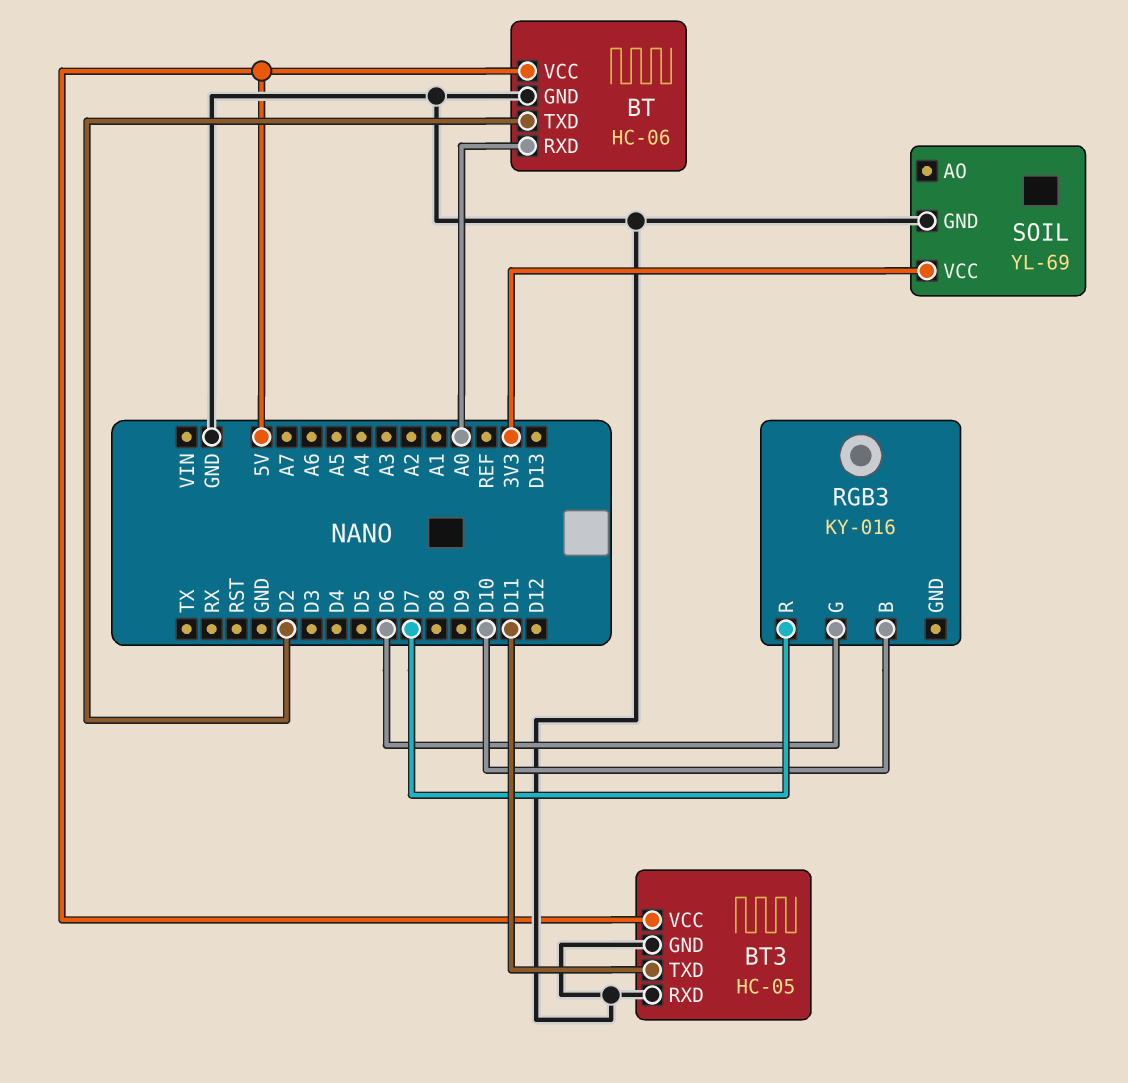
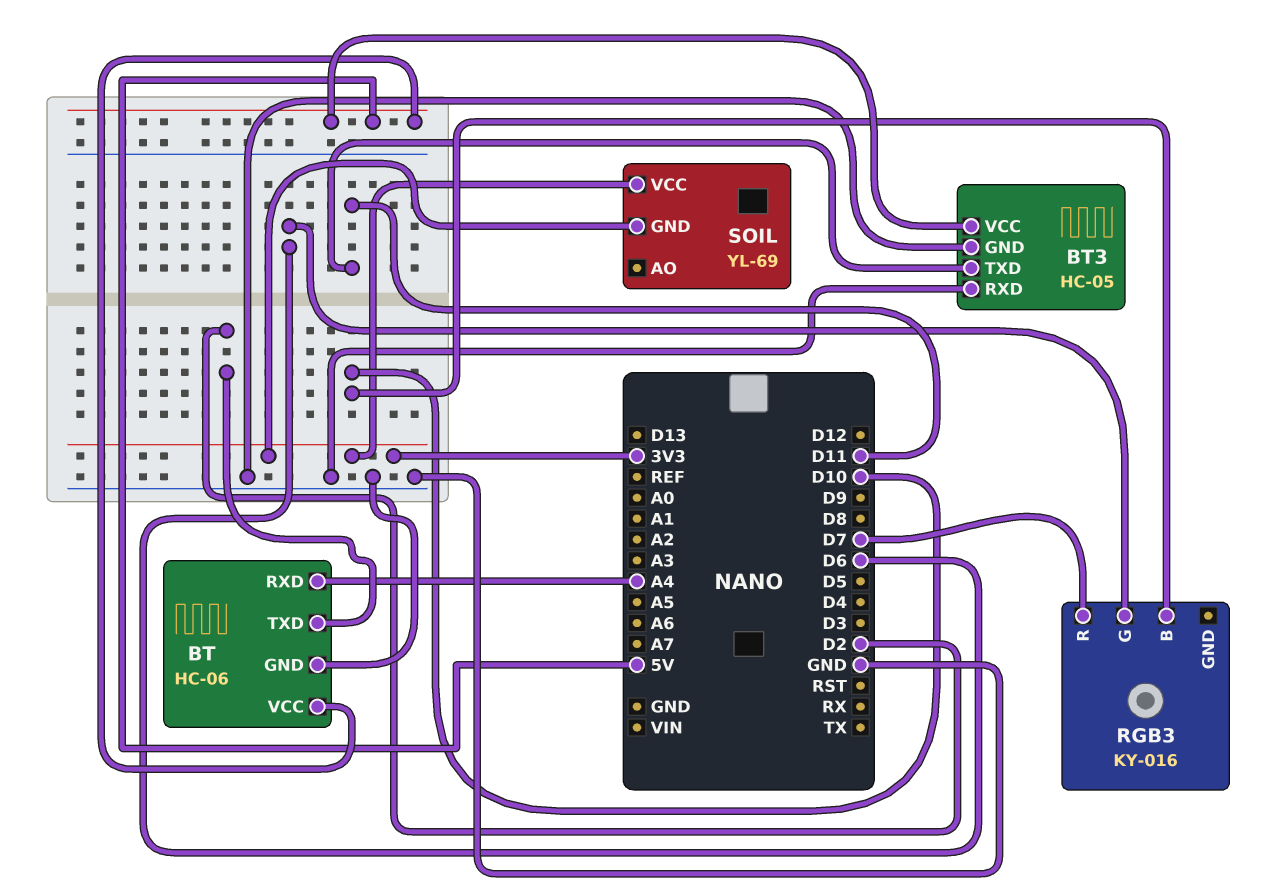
BT pin RXD: A0 -> A4
SOIL pin GND: GND -> 3V3

